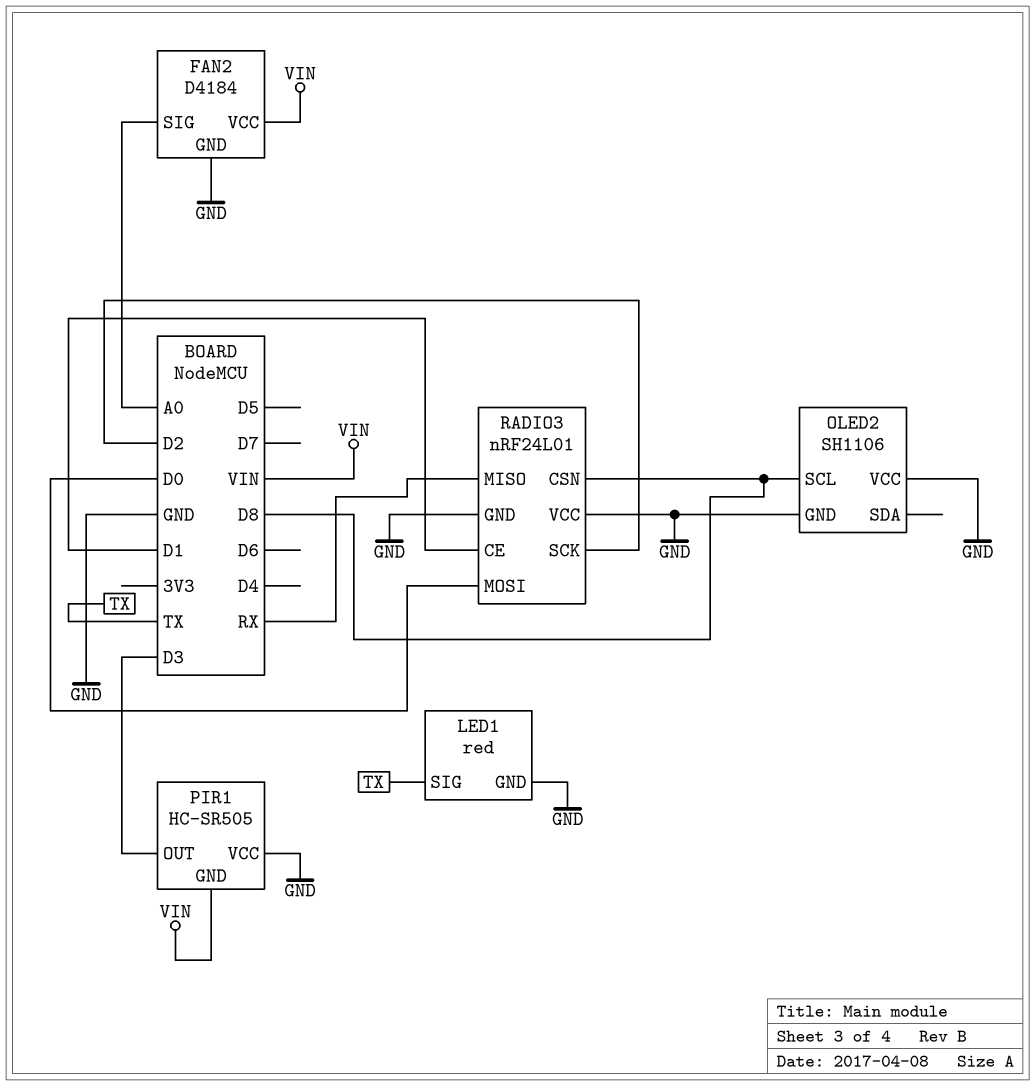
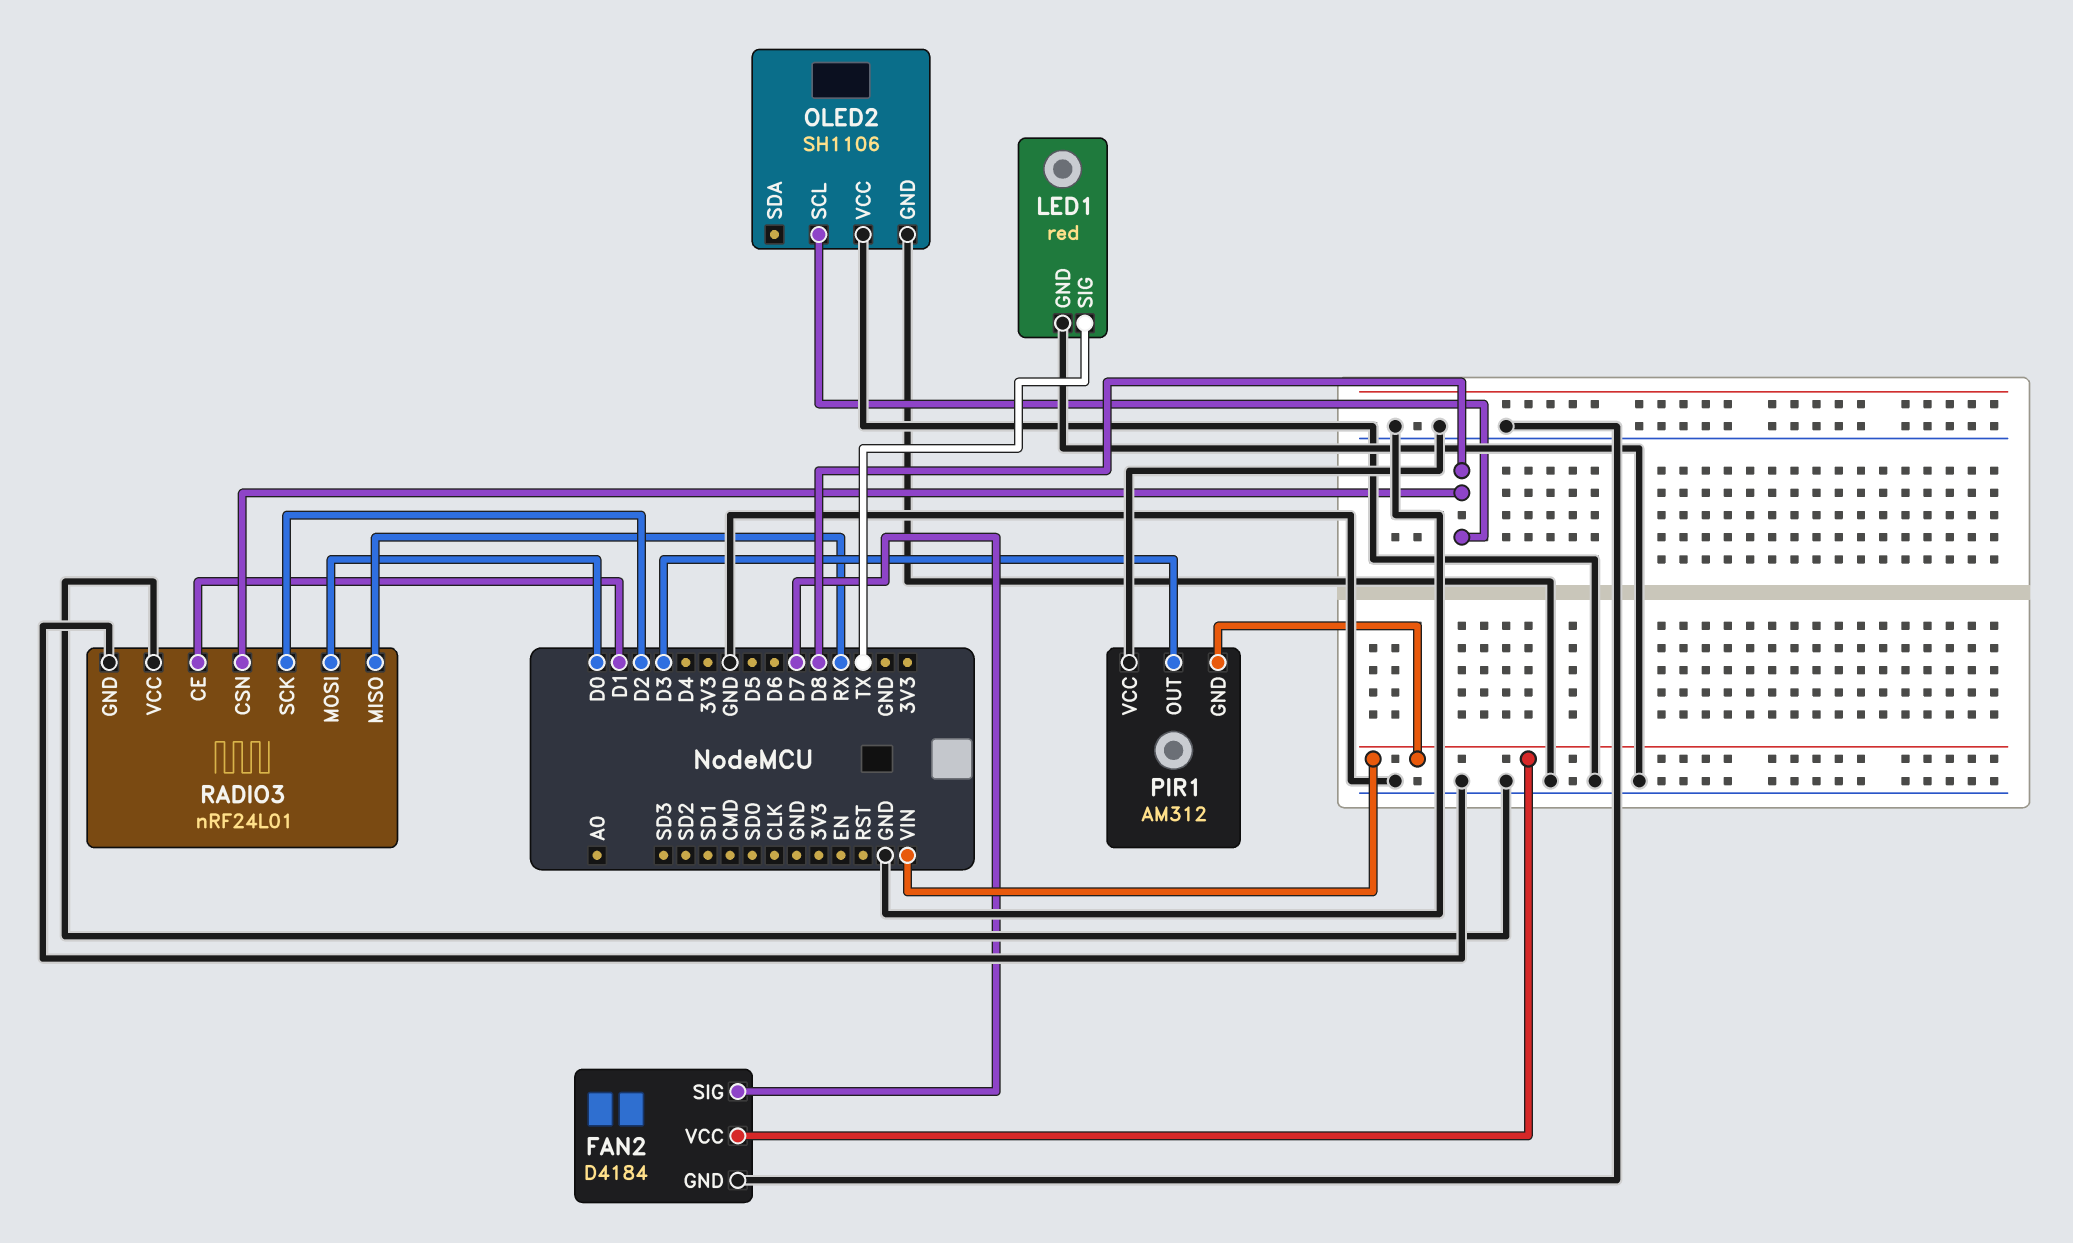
FAN2 pin SIG: A0 -> D7
PIR1: HC-SR505 -> AM312

